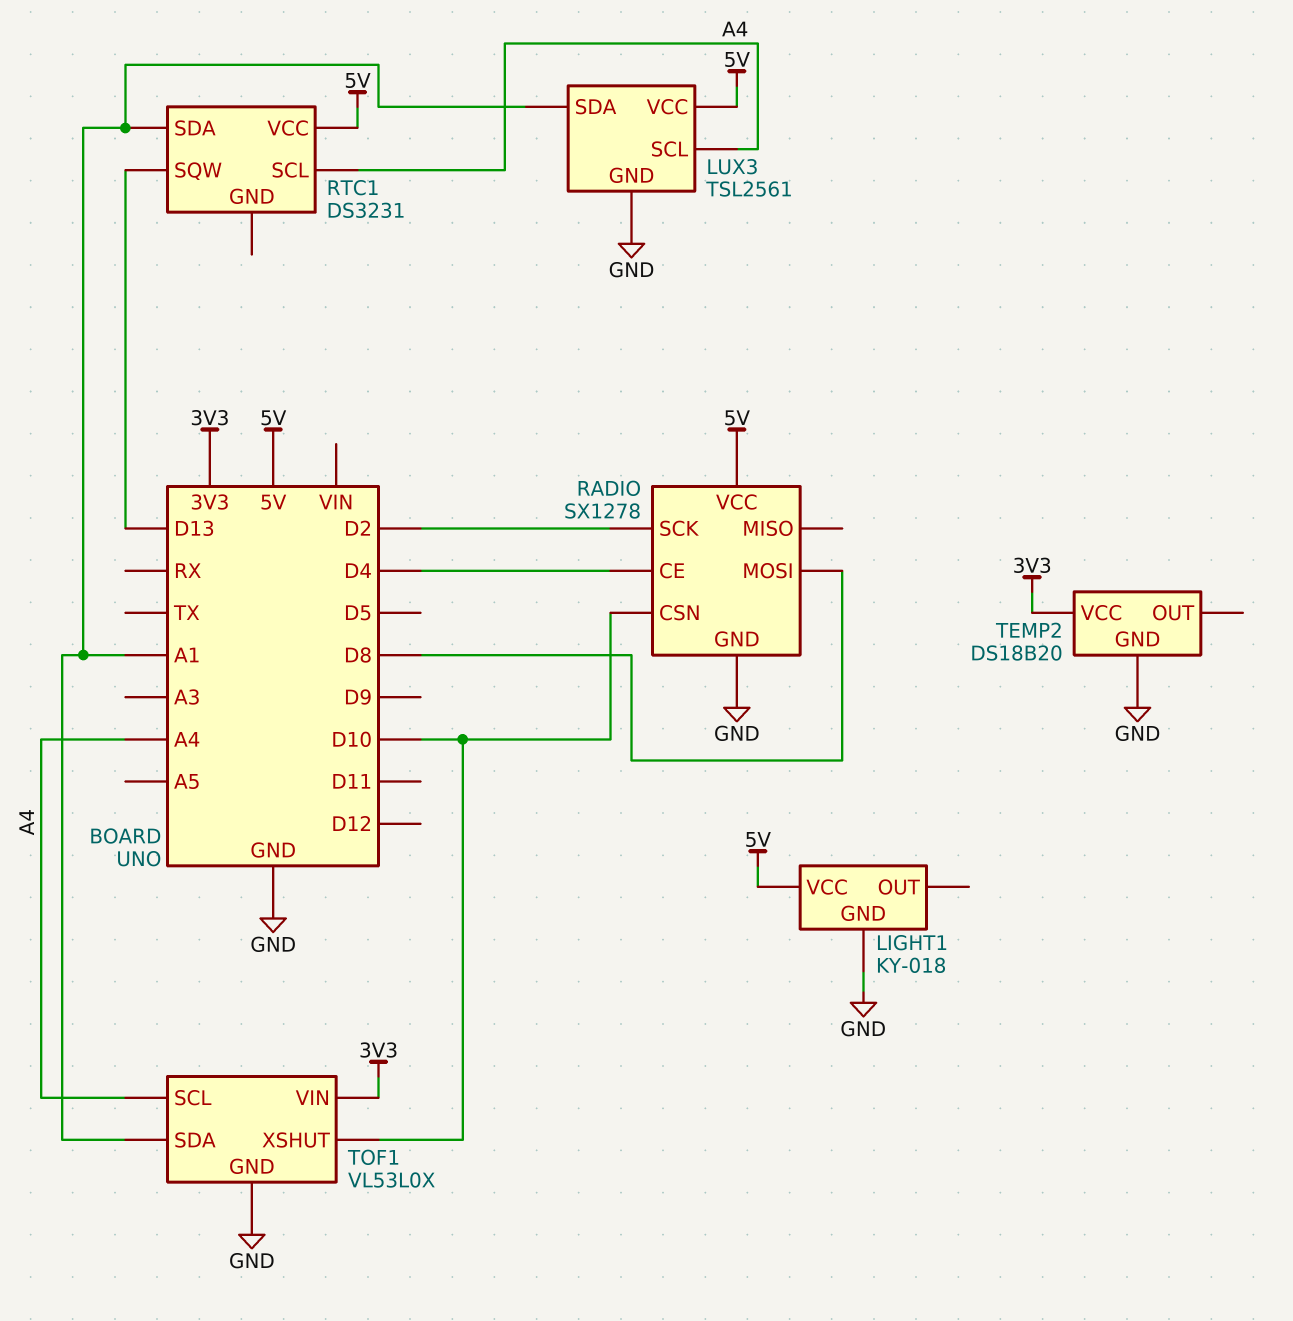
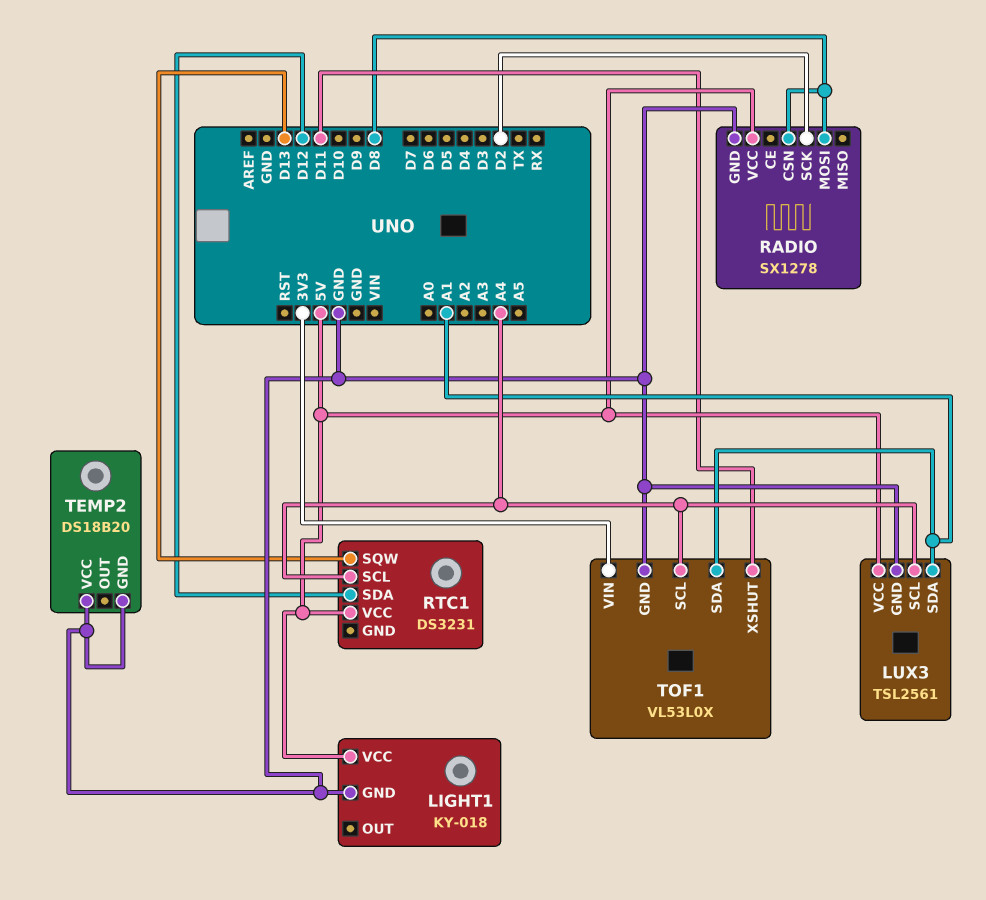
RADIO pin CE: D4 -> none
RADIO pin CSN: D10 -> D8
RTC1 pin SDA: A1 -> D12
TEMP2 pin VCC: 3V3 -> GND
TOF1 pin XSHUT: D10 -> D11

